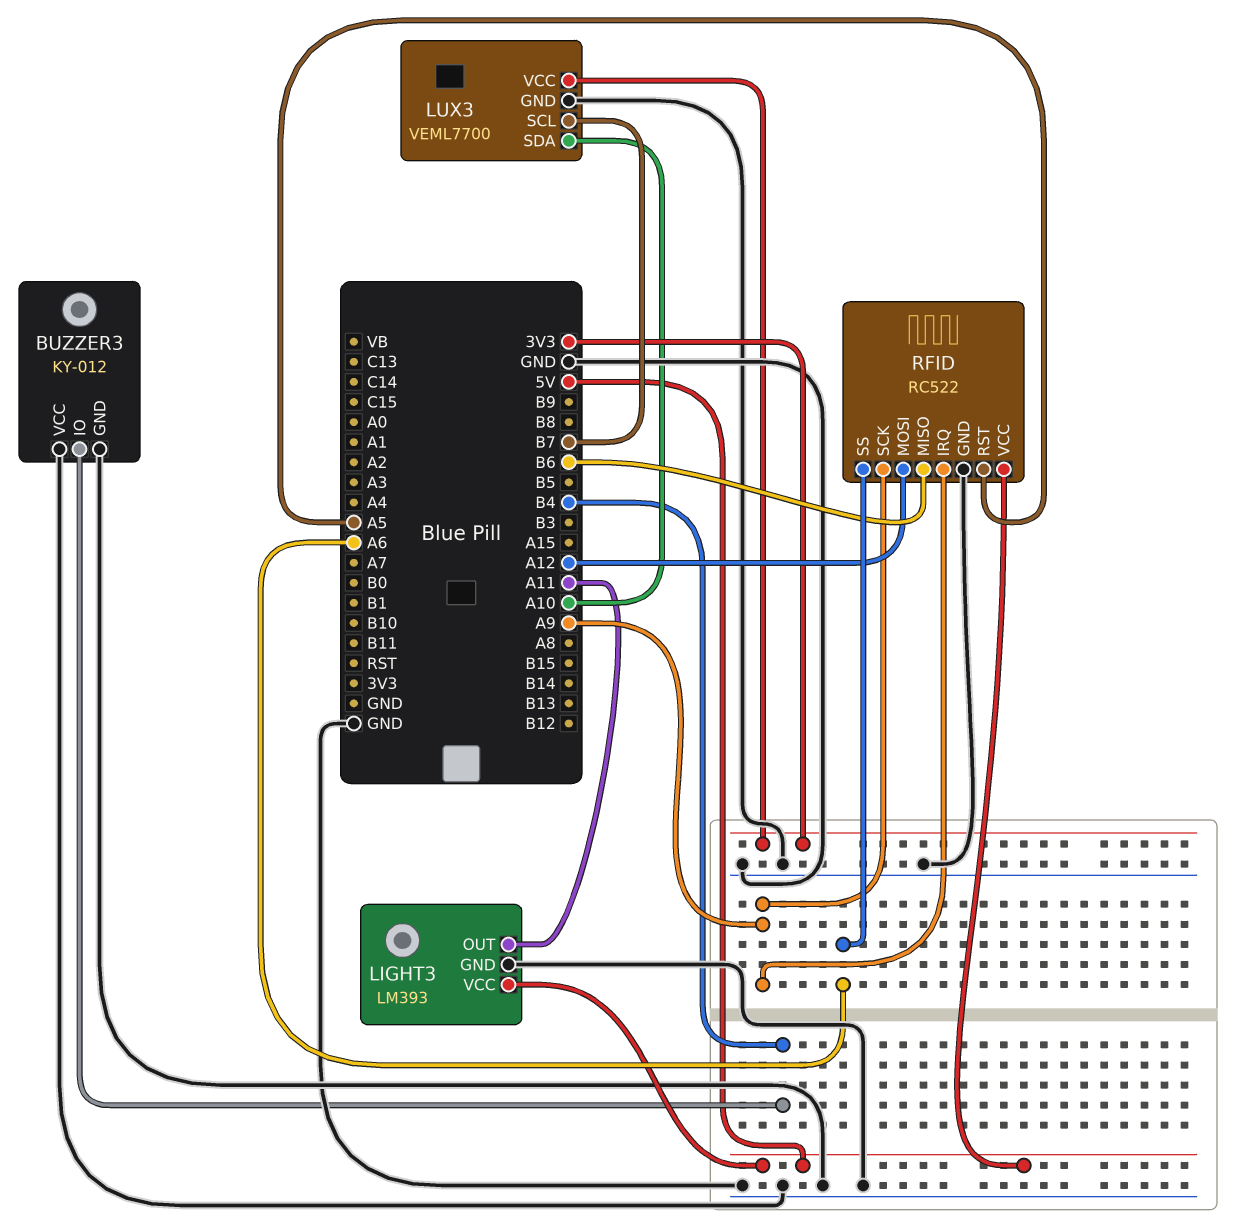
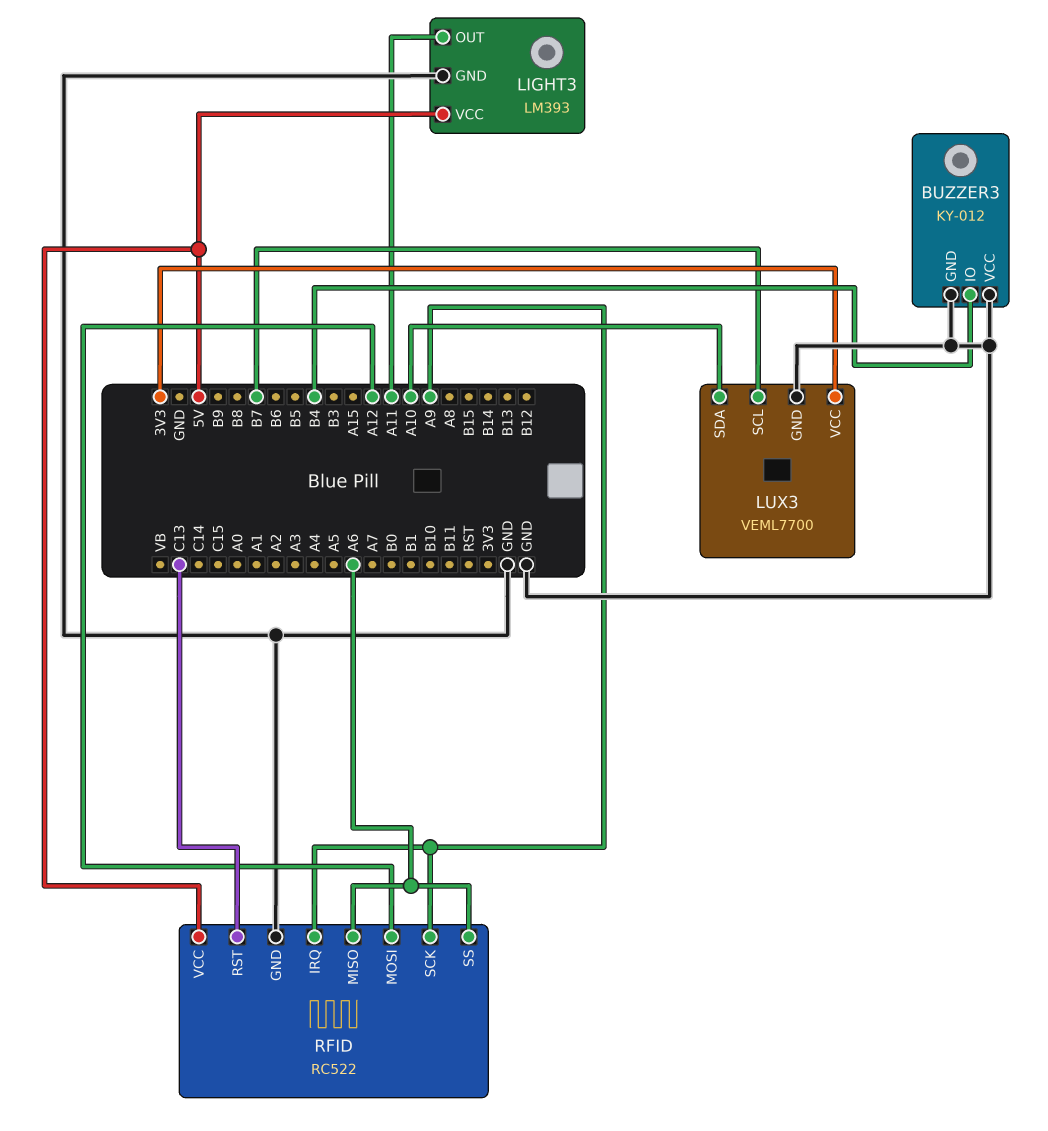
RFID pin MISO: B6 -> A6
RFID pin RST: A5 -> C13

